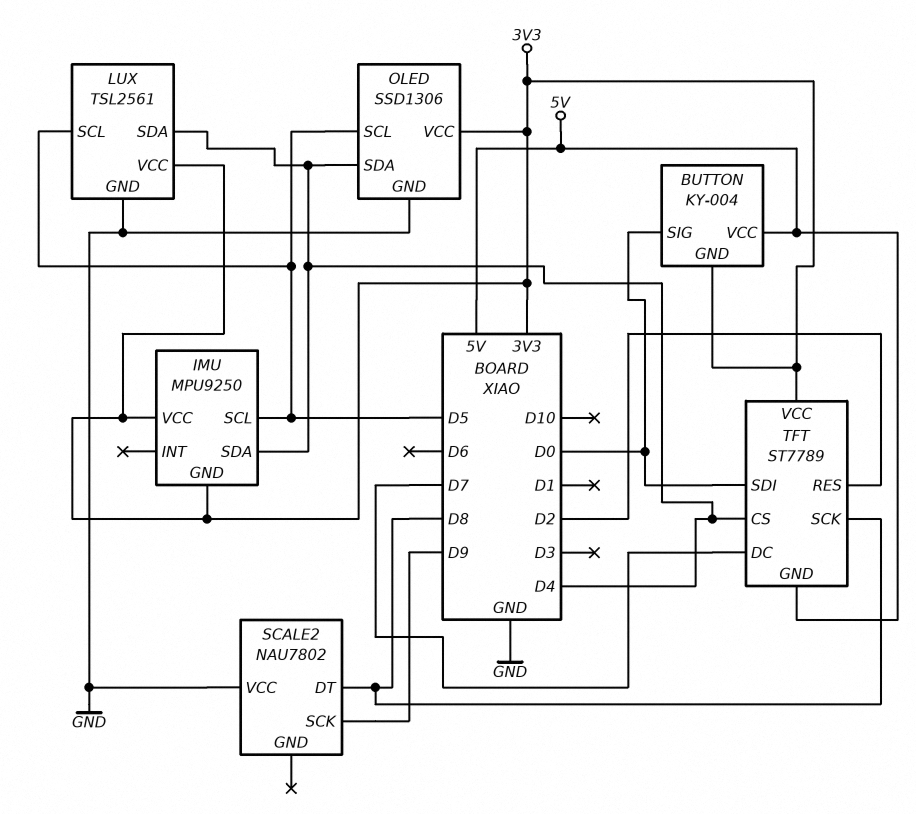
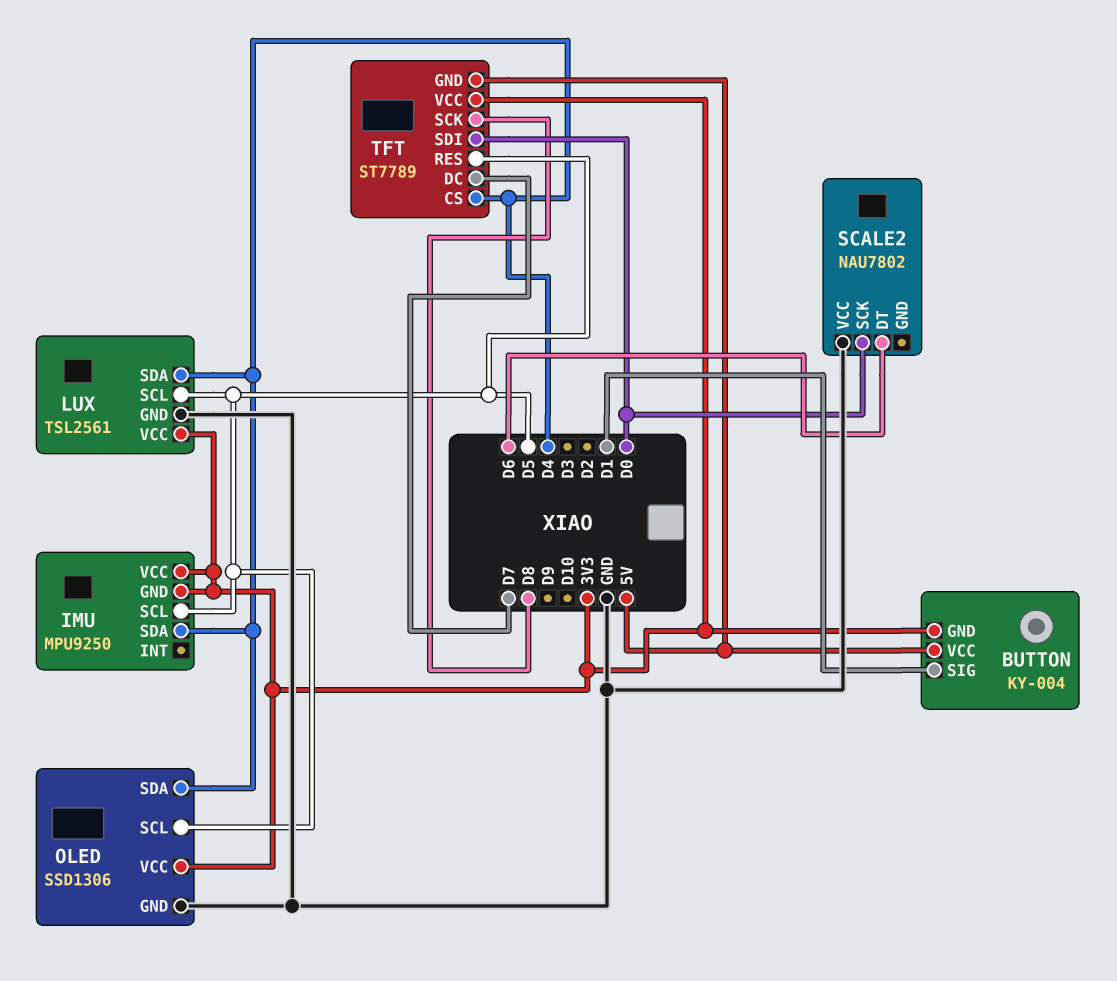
BUTTON pin SIG: D0 -> D1
SCALE2 pin DT: D8 -> D6
SCALE2 pin SCK: D9 -> D0
TFT pin RES: D2 -> D5

